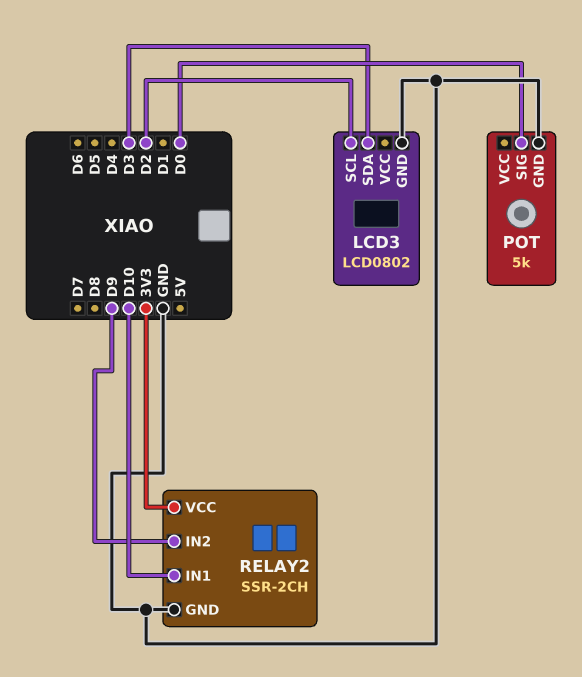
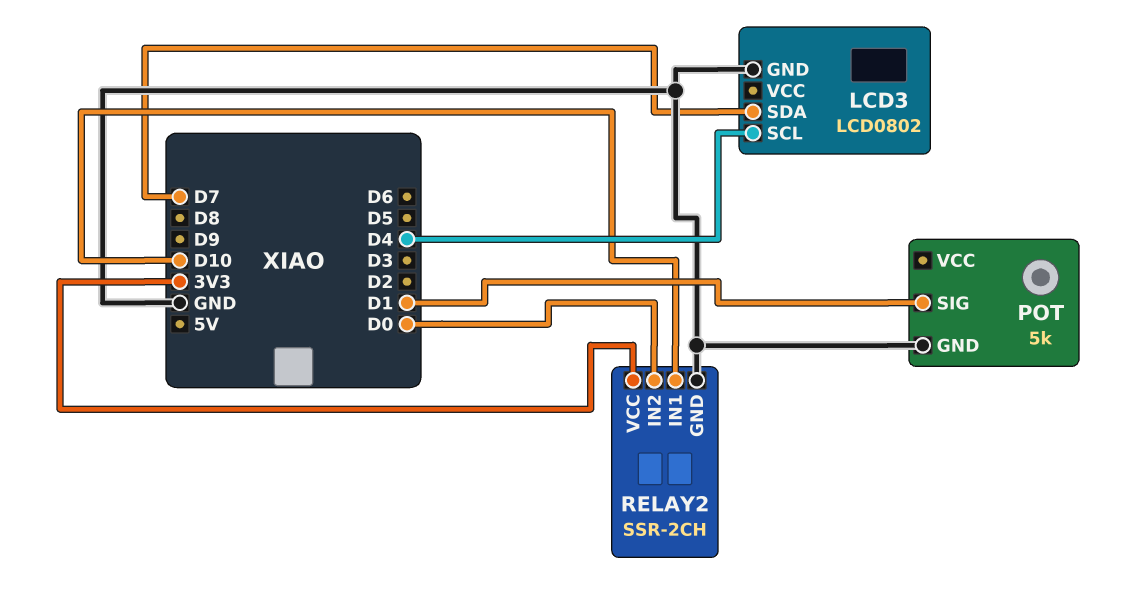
LCD3 pin SCL: D2 -> D4
LCD3 pin SDA: D3 -> D7
POT pin SIG: D0 -> D1
RELAY2 pin IN2: D9 -> D0

